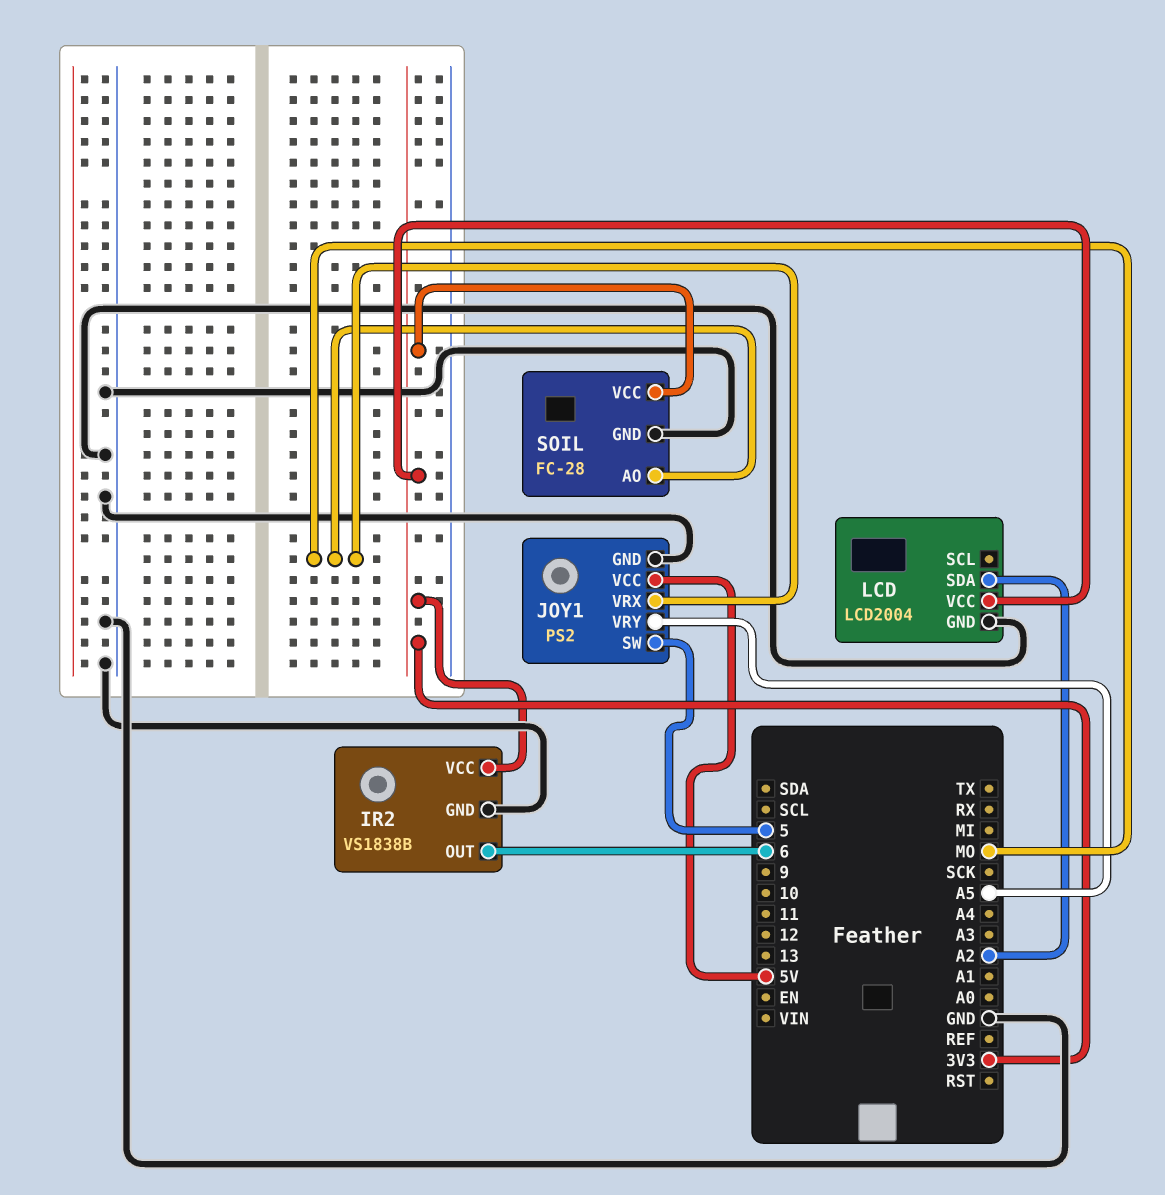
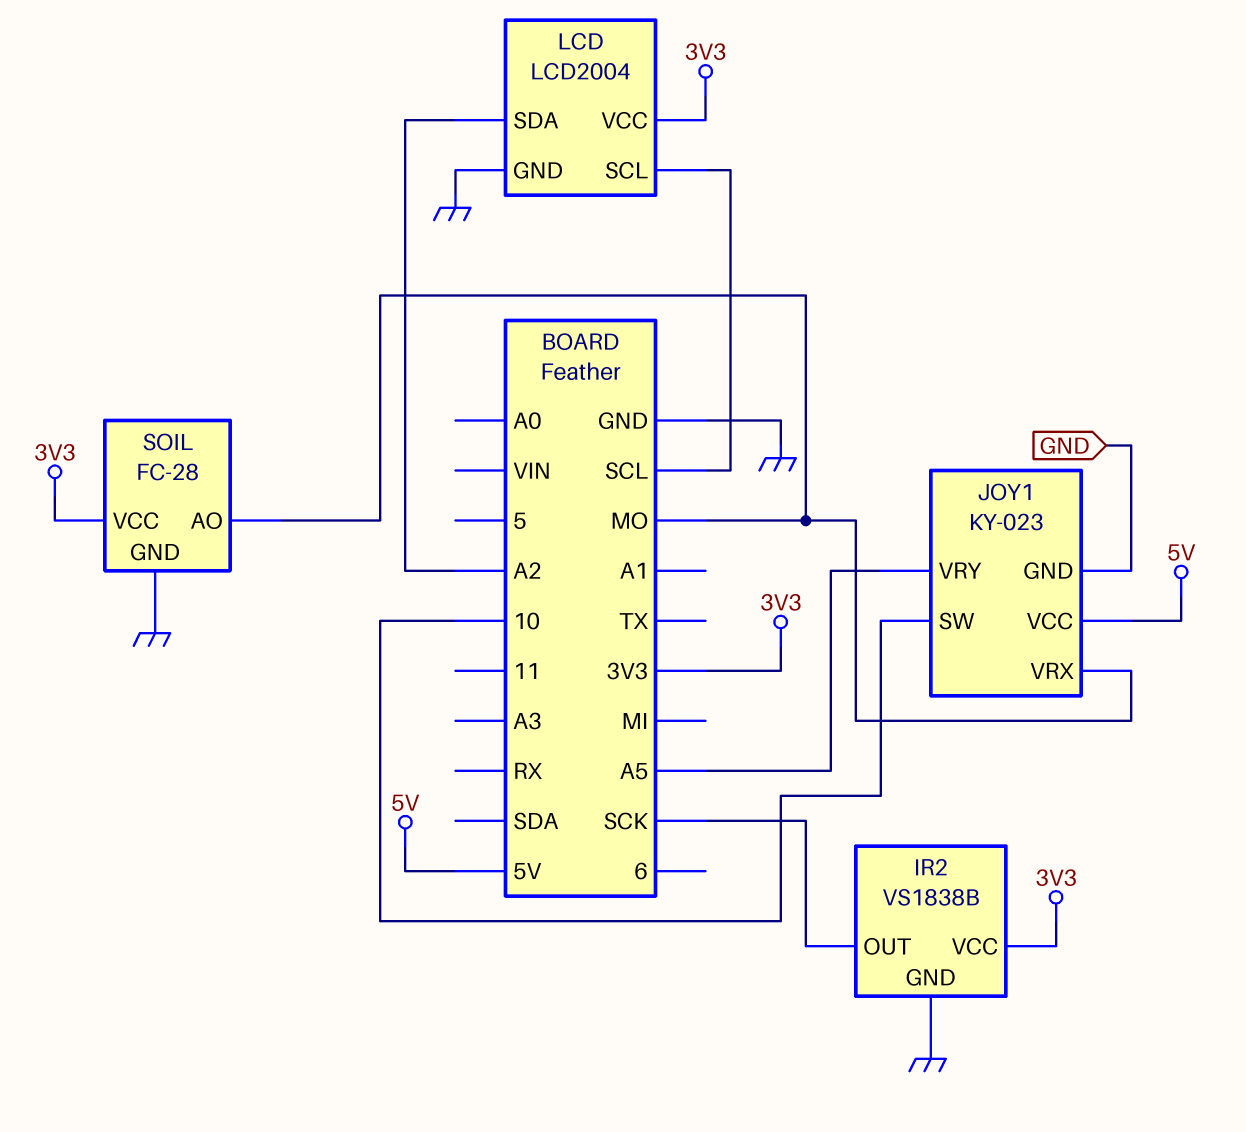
IR2 pin OUT: 6 -> SCK
JOY1: PS2 -> KY-023
JOY1 pin SW: 5 -> 10
LCD pin SCL: none -> SCL

